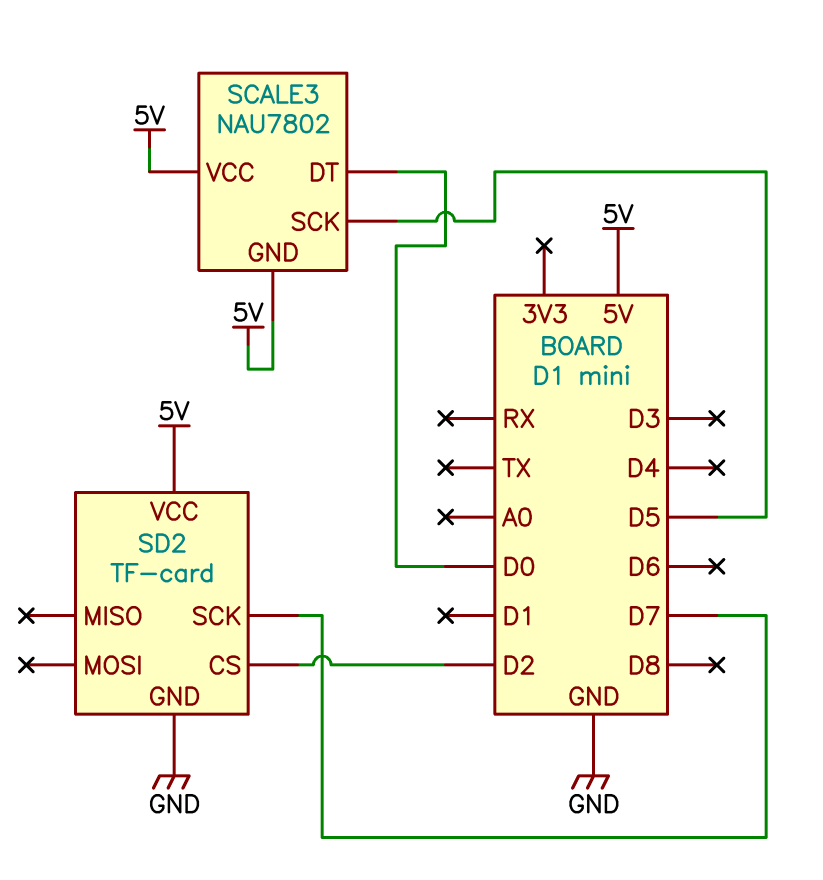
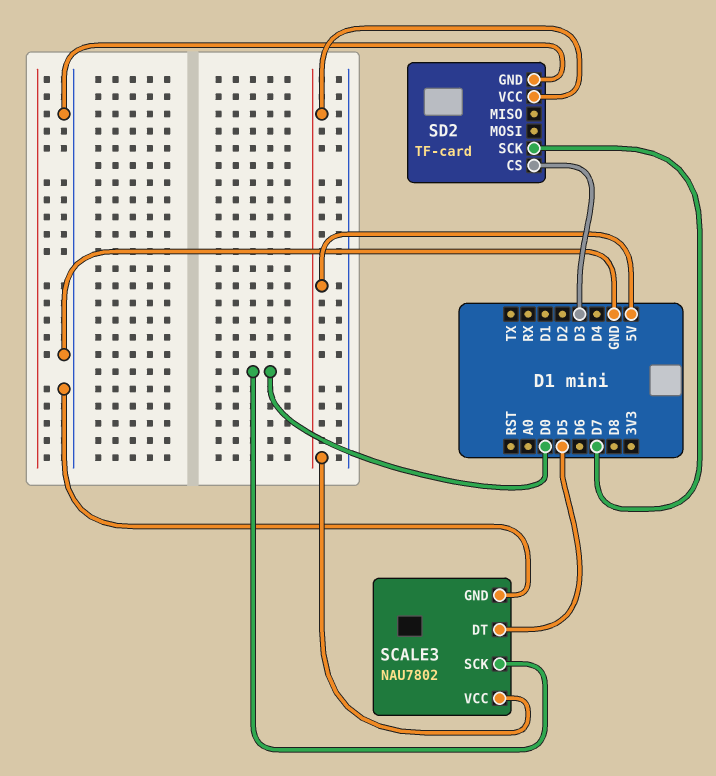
SCALE3 pin DT: D0 -> D5
SCALE3 pin GND: 5V -> GND
SCALE3 pin SCK: D5 -> D0
SD2 pin CS: D2 -> D3

